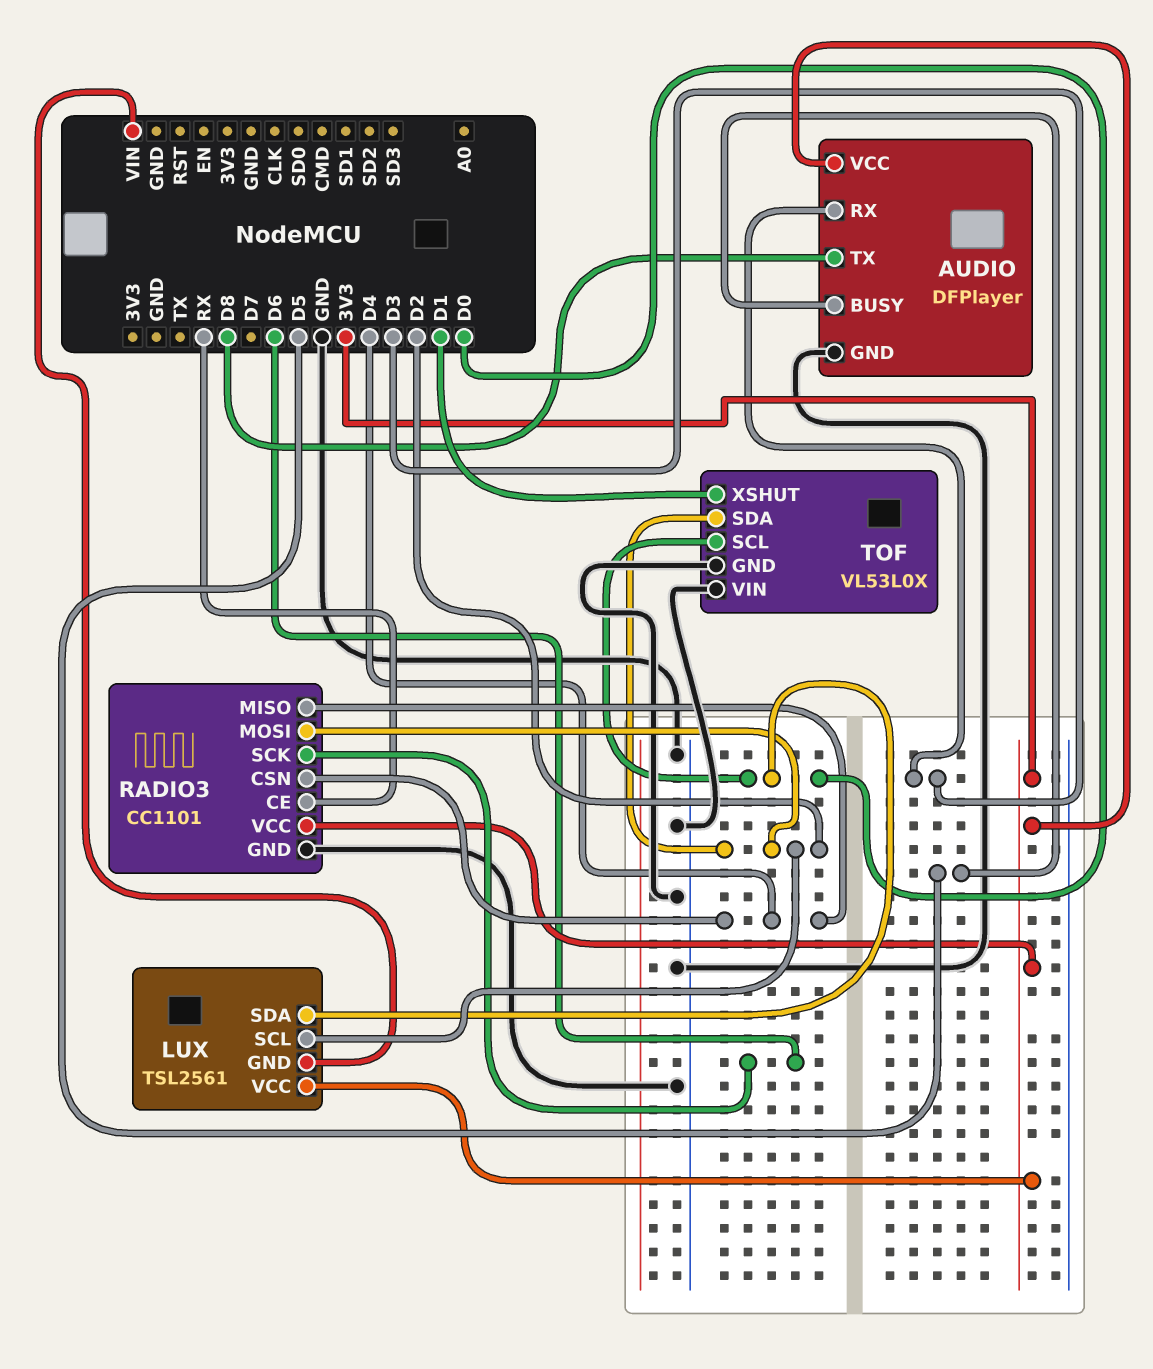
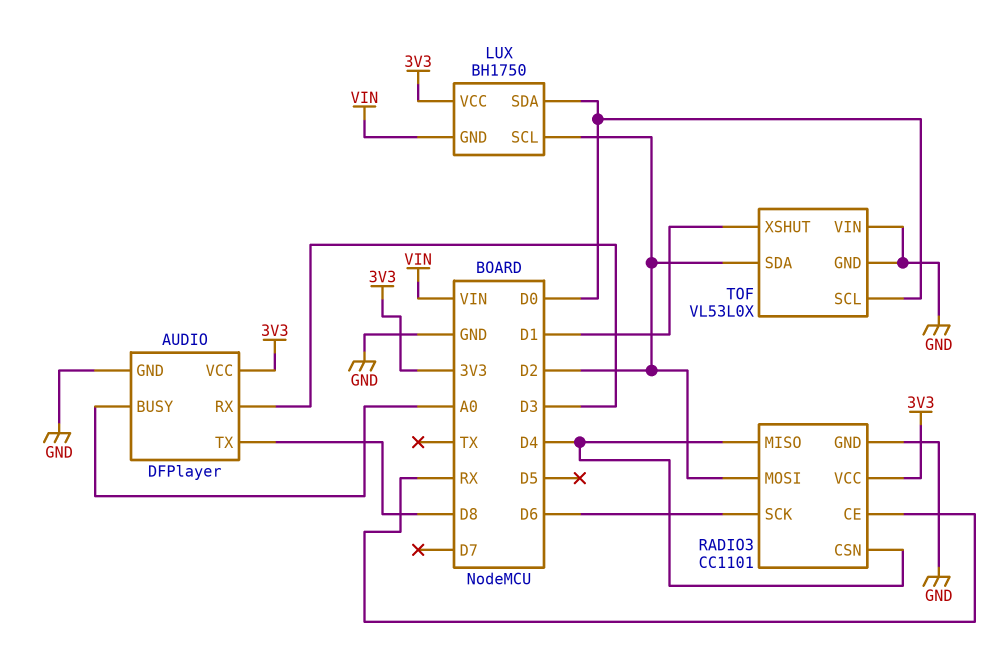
AUDIO pin BUSY: D5 -> A0
LUX: TSL2561 -> BH1750

